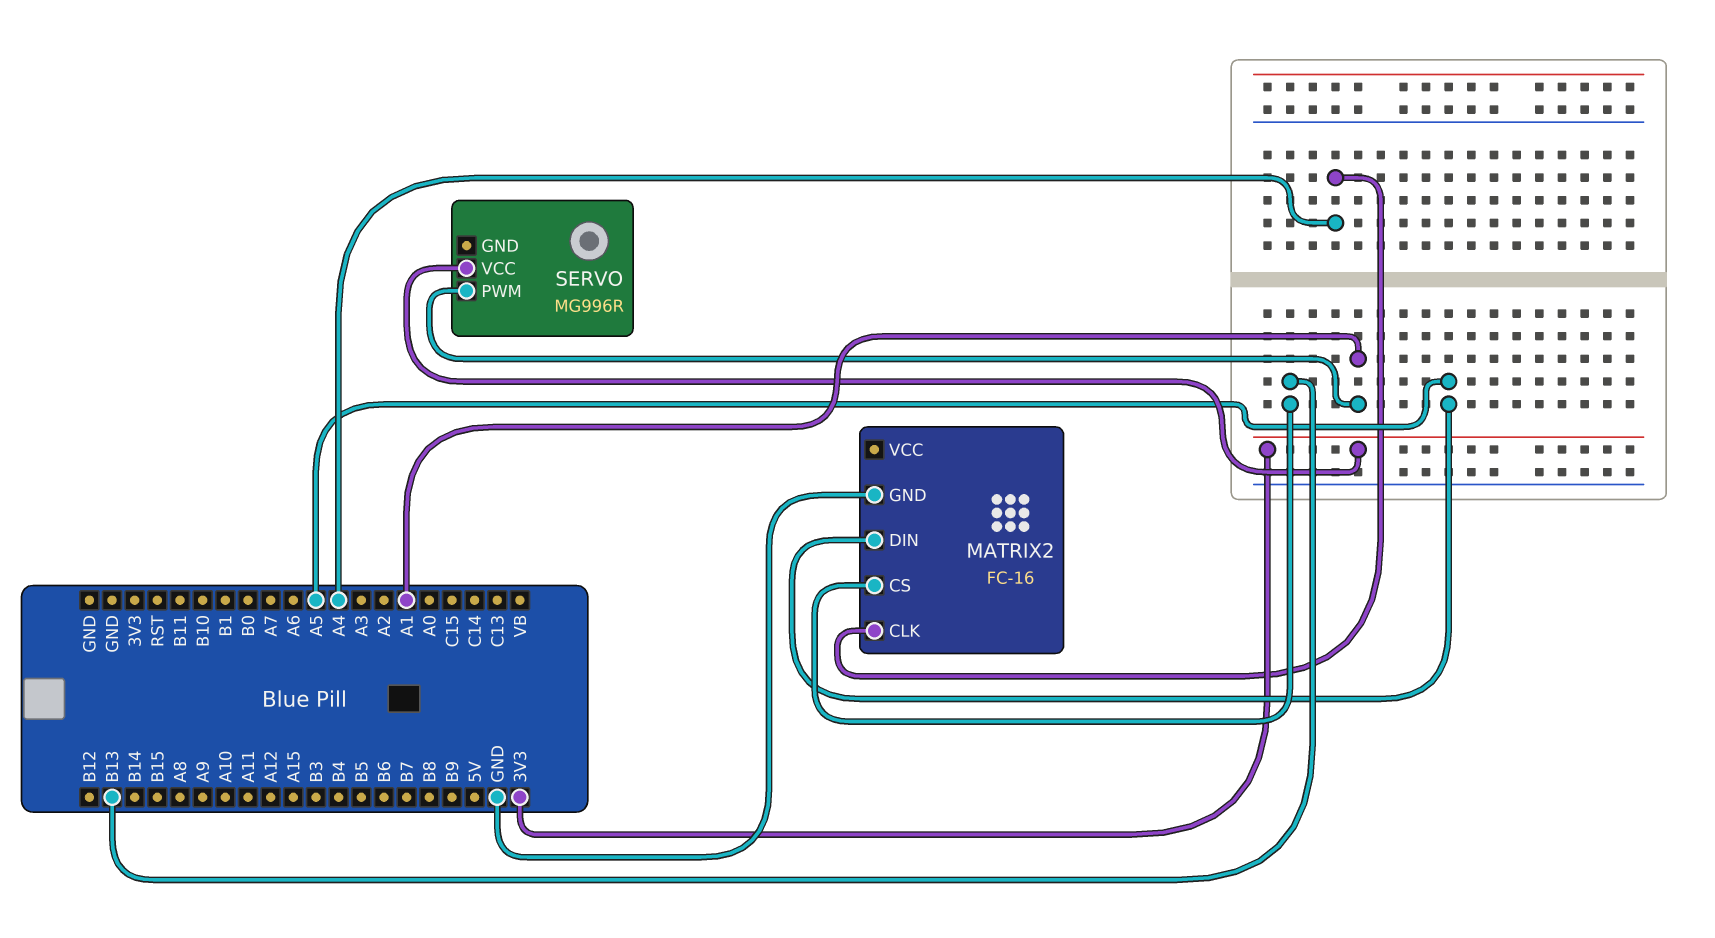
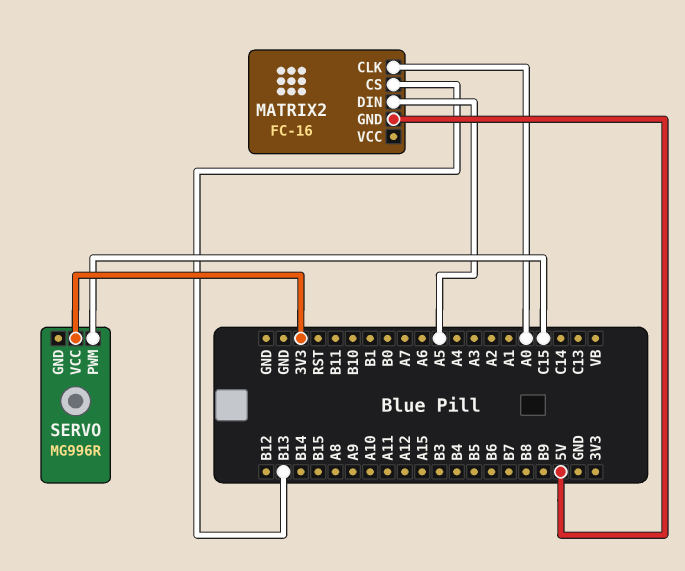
MATRIX2 pin CLK: A4 -> A0
MATRIX2 pin GND: GND -> 5V
SERVO pin PWM: A1 -> C15

